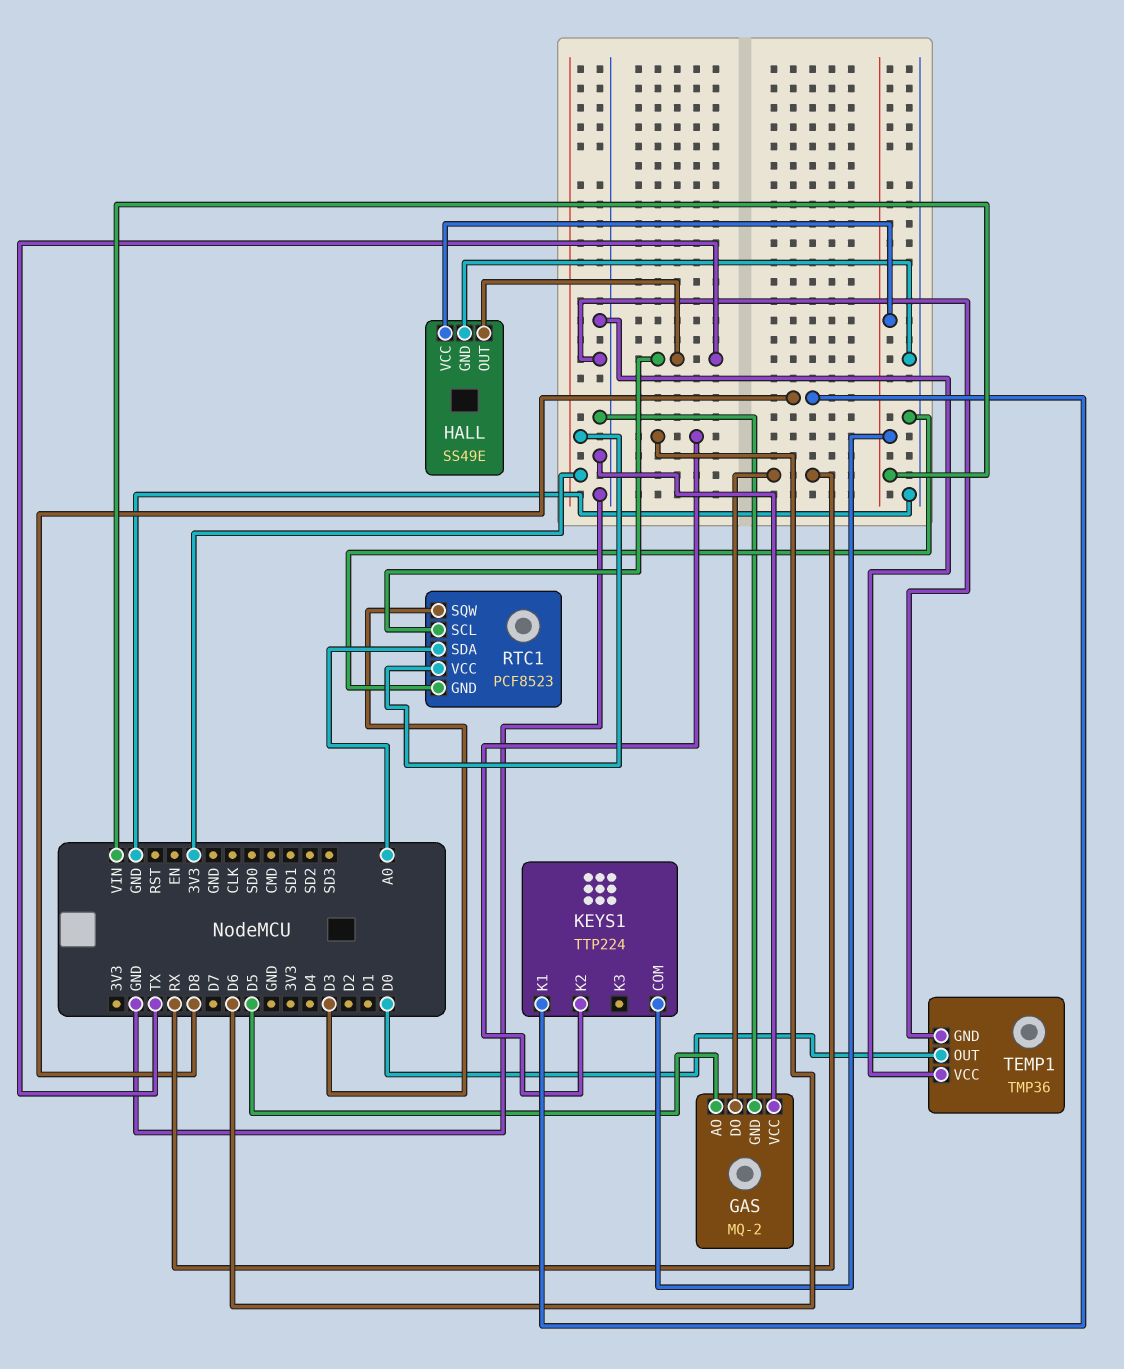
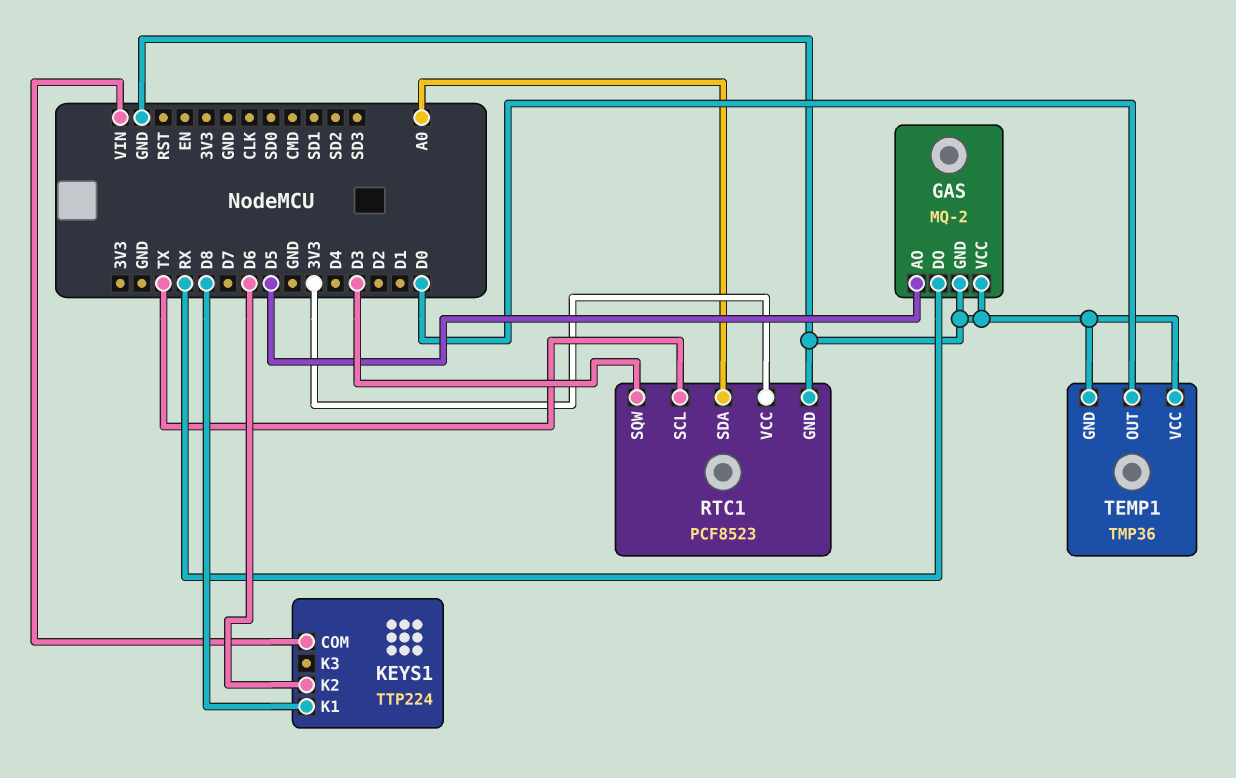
HALL: SS49E -> none
HALL pin GND: GND -> none
HALL pin OUT: TX -> none
HALL pin VCC: VIN -> none

